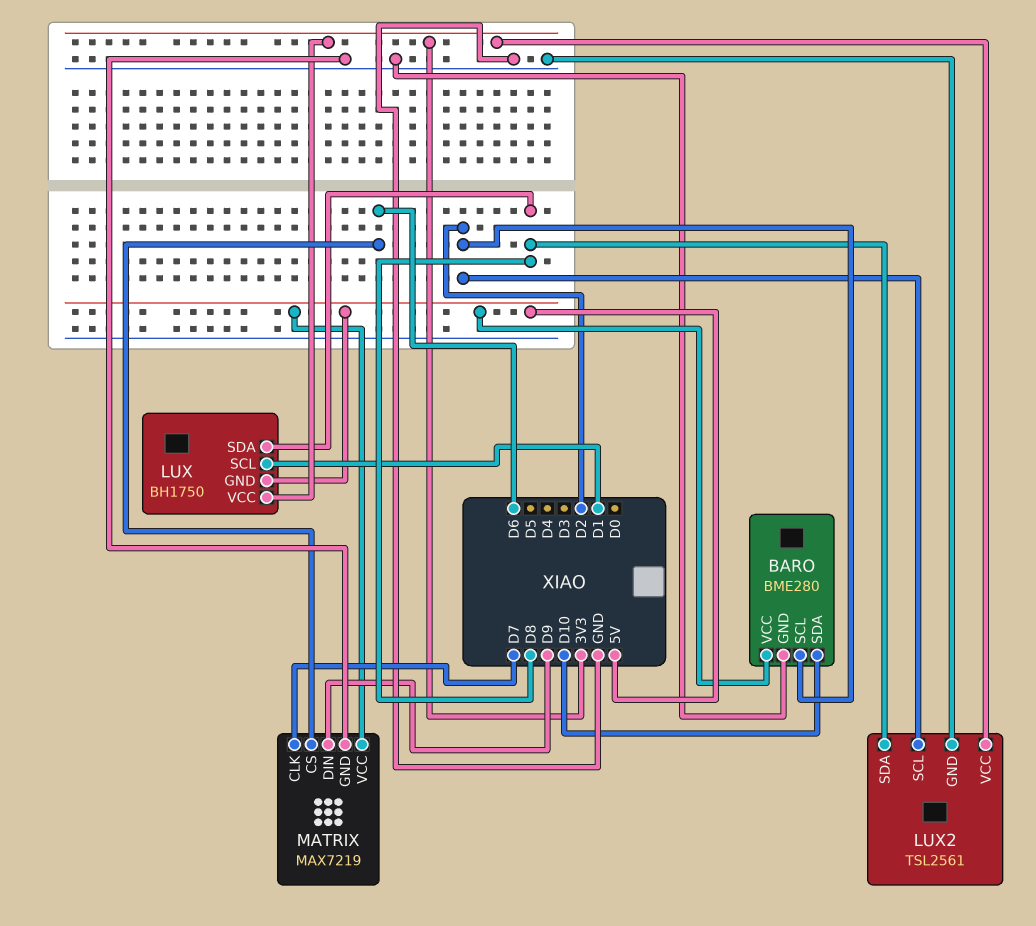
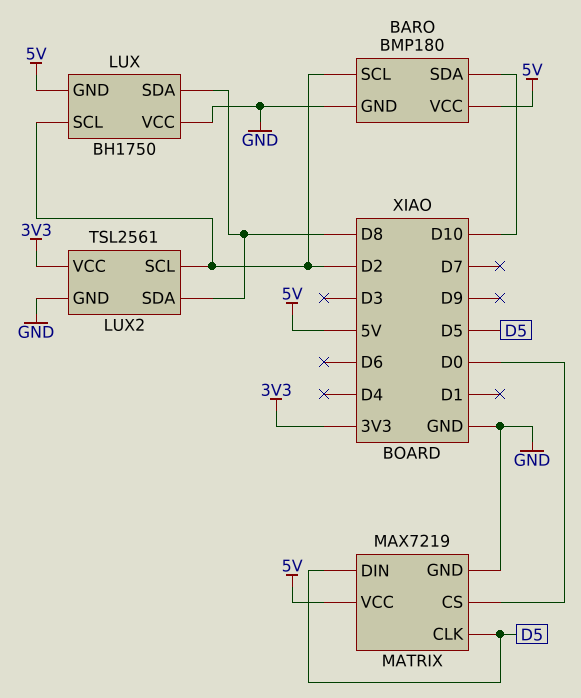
BARO: BME280 -> BMP180
LUX pin SCL: D1 -> D2
LUX pin VCC: 3V3 -> GND
MATRIX pin CLK: D7 -> D5
MATRIX pin CS: D6 -> D0
MATRIX pin DIN: D9 -> D5

